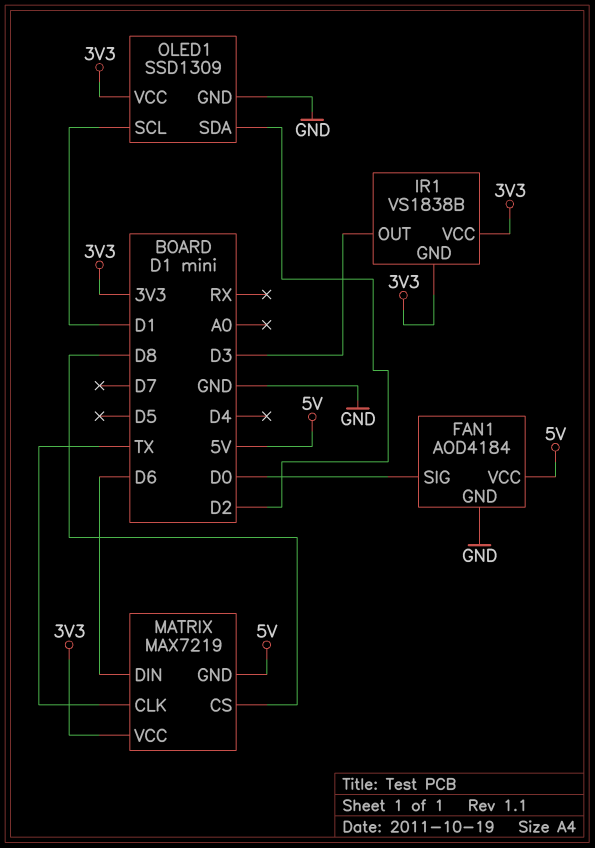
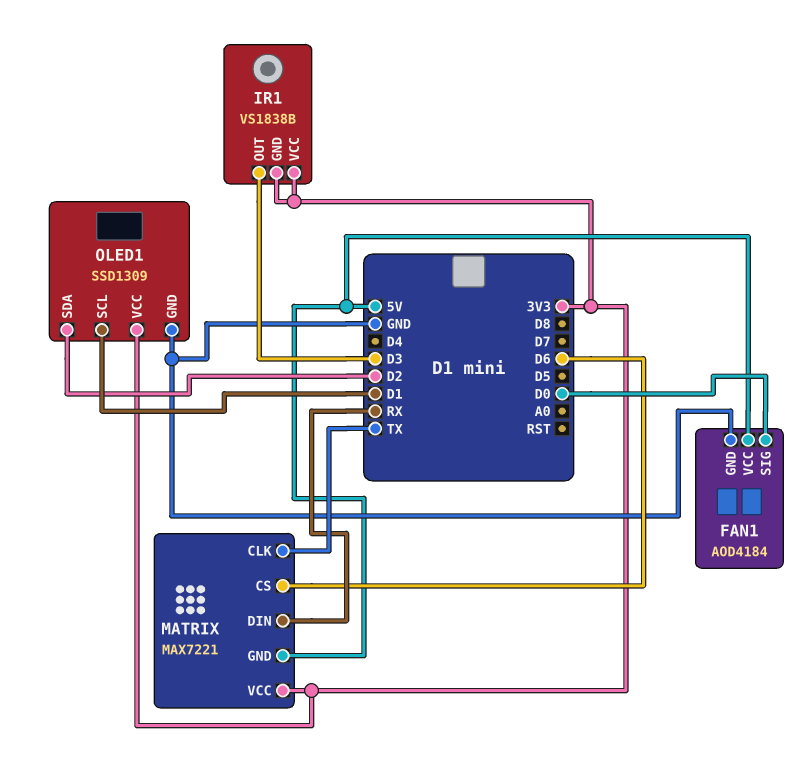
MATRIX: MAX7219 -> MAX7221
MATRIX pin CS: D8 -> D6
MATRIX pin DIN: D6 -> RX

